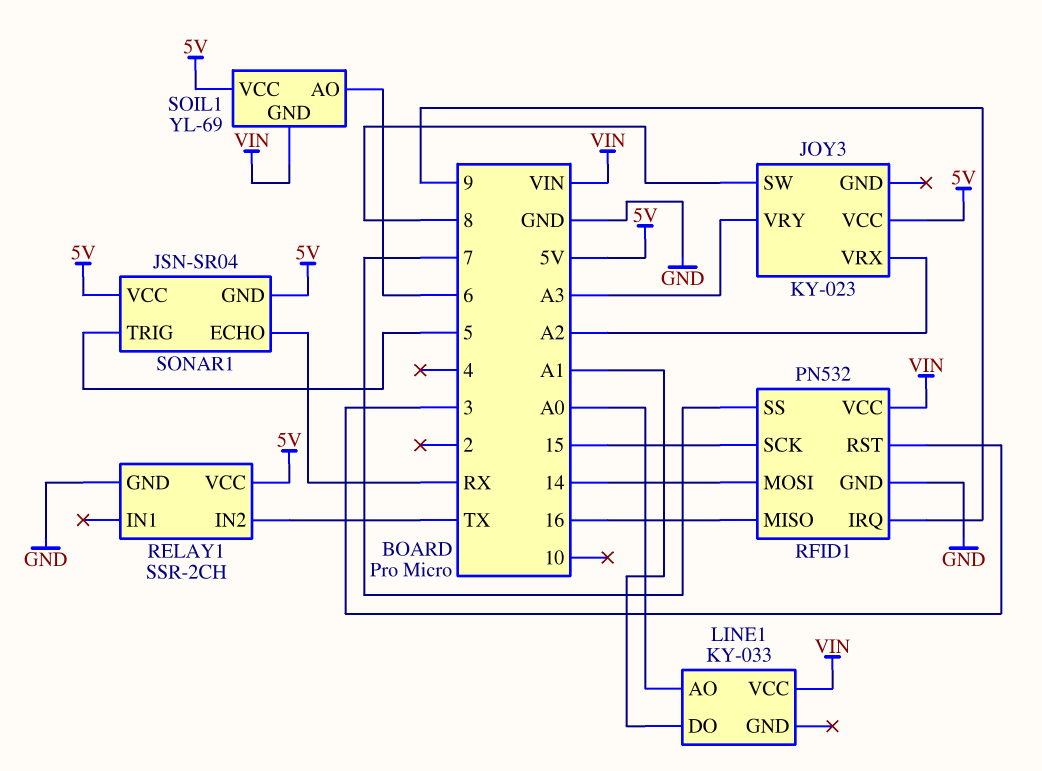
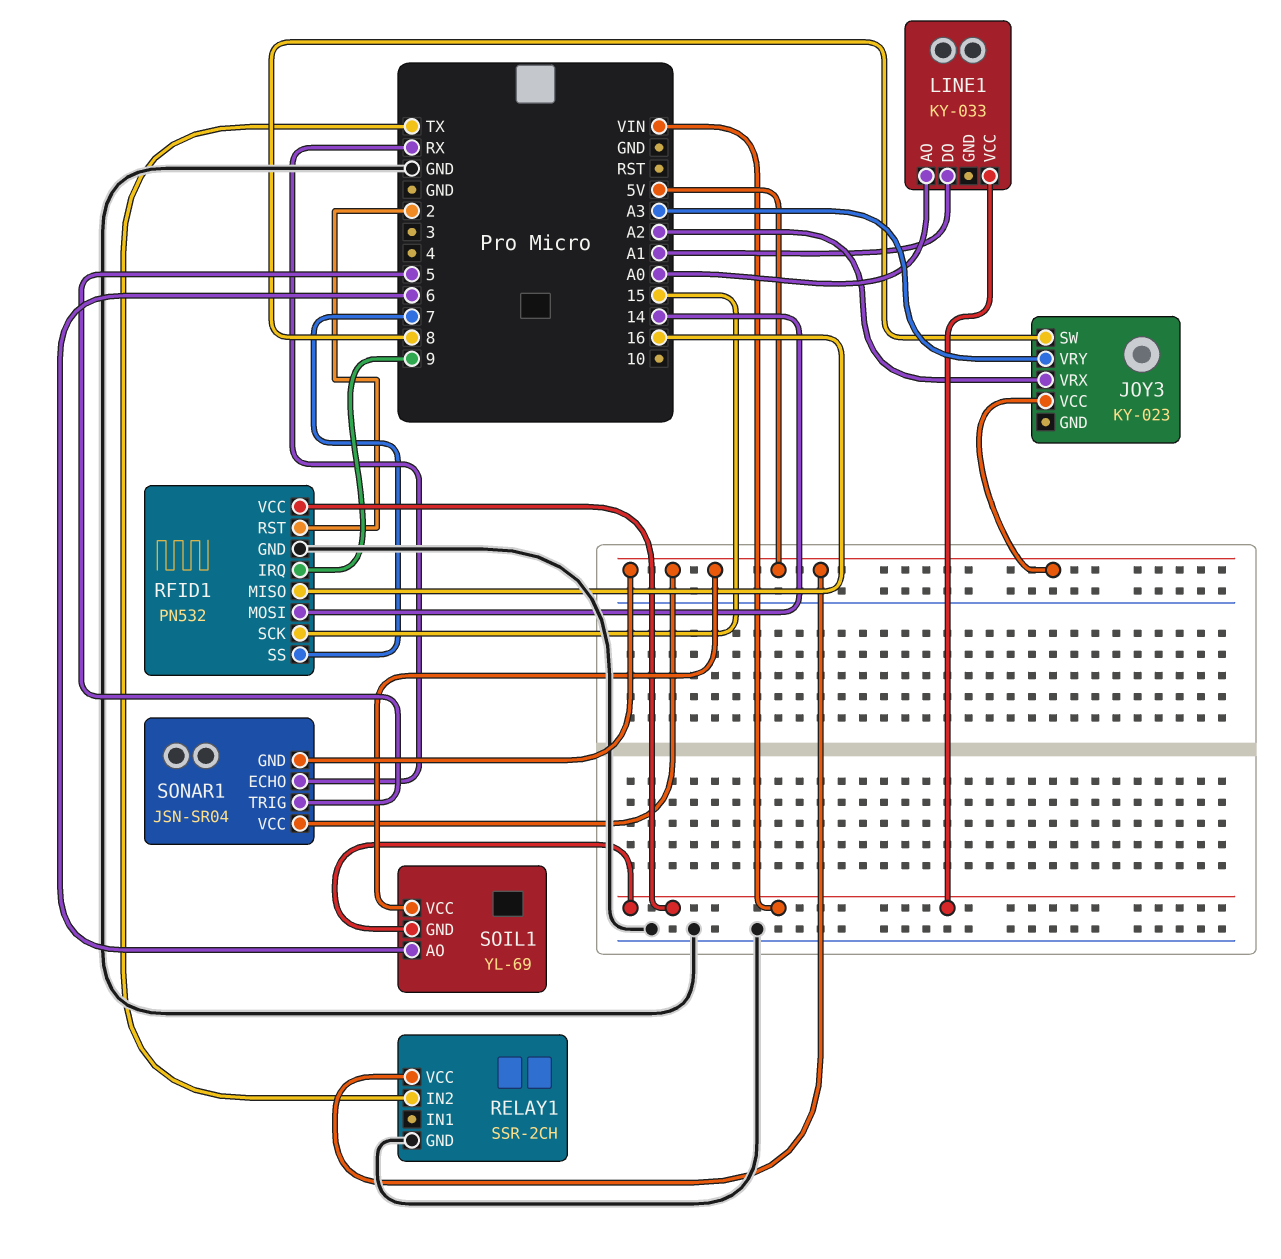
RFID1 pin RST: 3 -> 2

